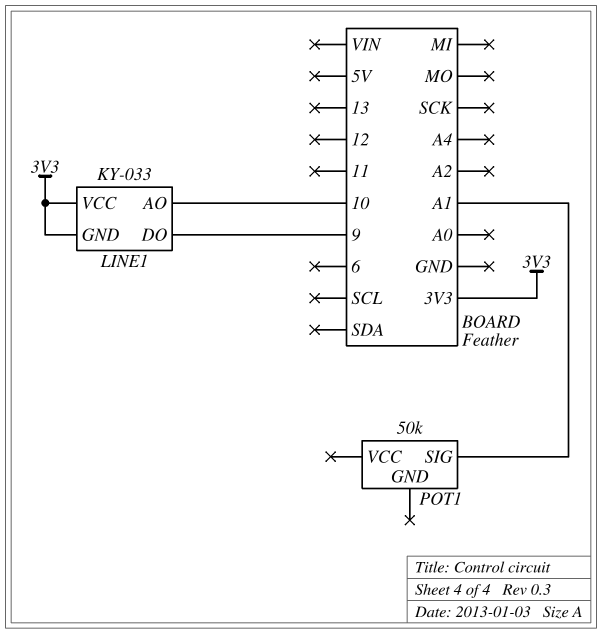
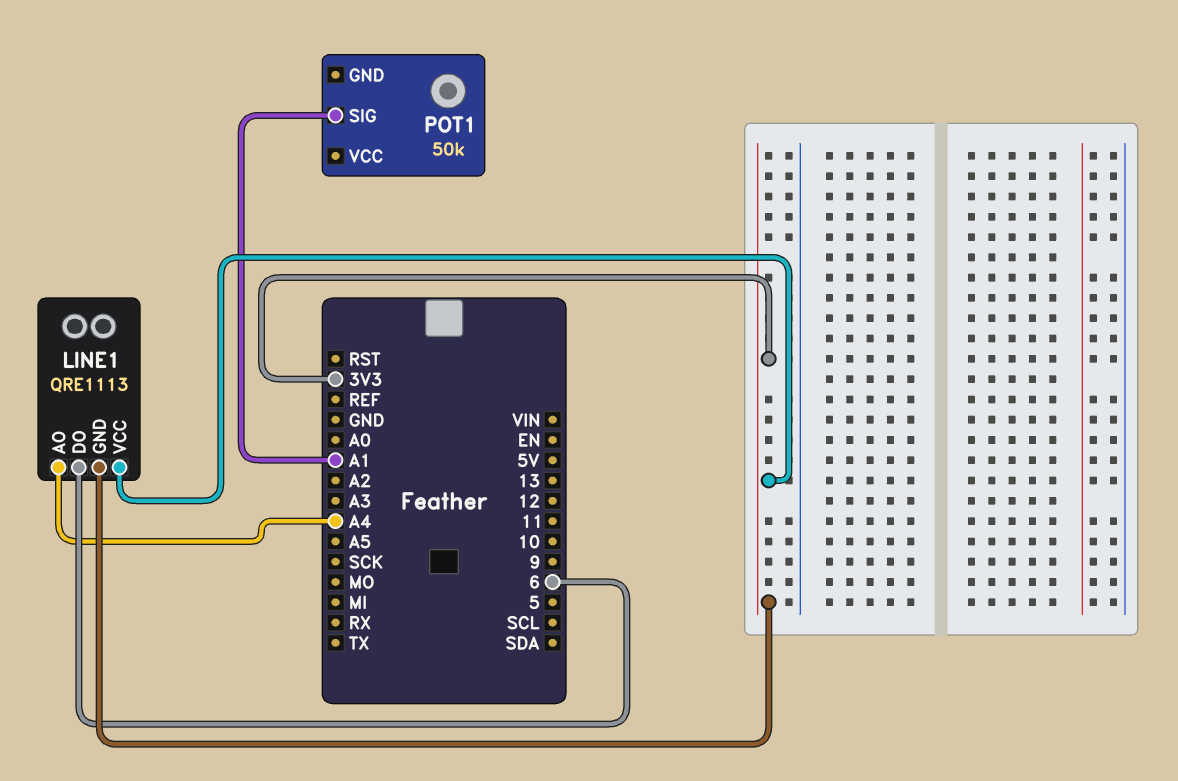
LINE1: KY-033 -> QRE1113
LINE1 pin AO: 10 -> A4
LINE1 pin DO: 9 -> 6

